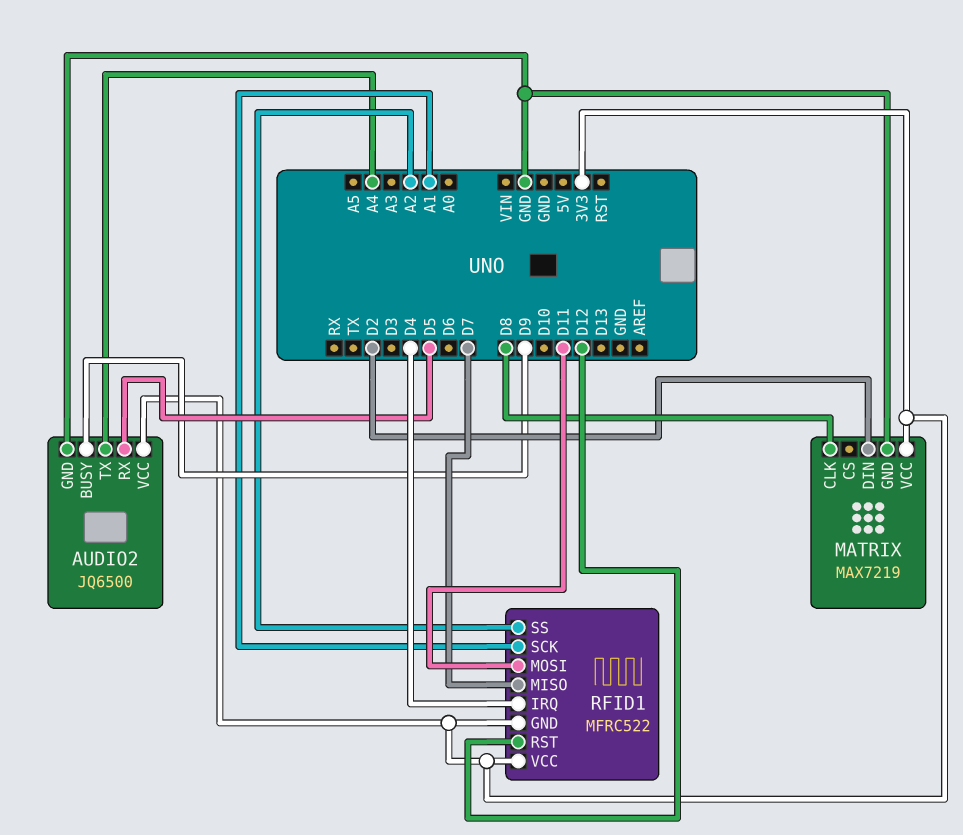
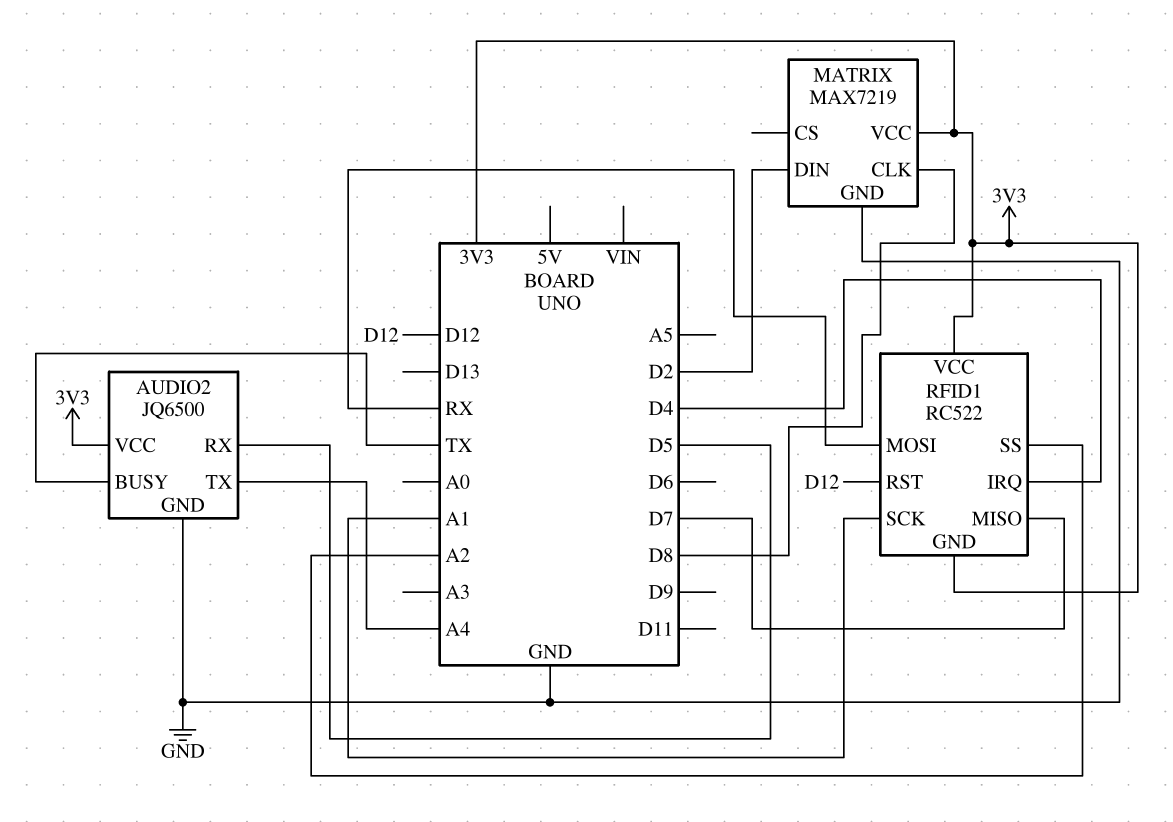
AUDIO2 pin BUSY: D9 -> TX
RFID1: MFRC522 -> RC522
RFID1 pin MOSI: D11 -> RX

